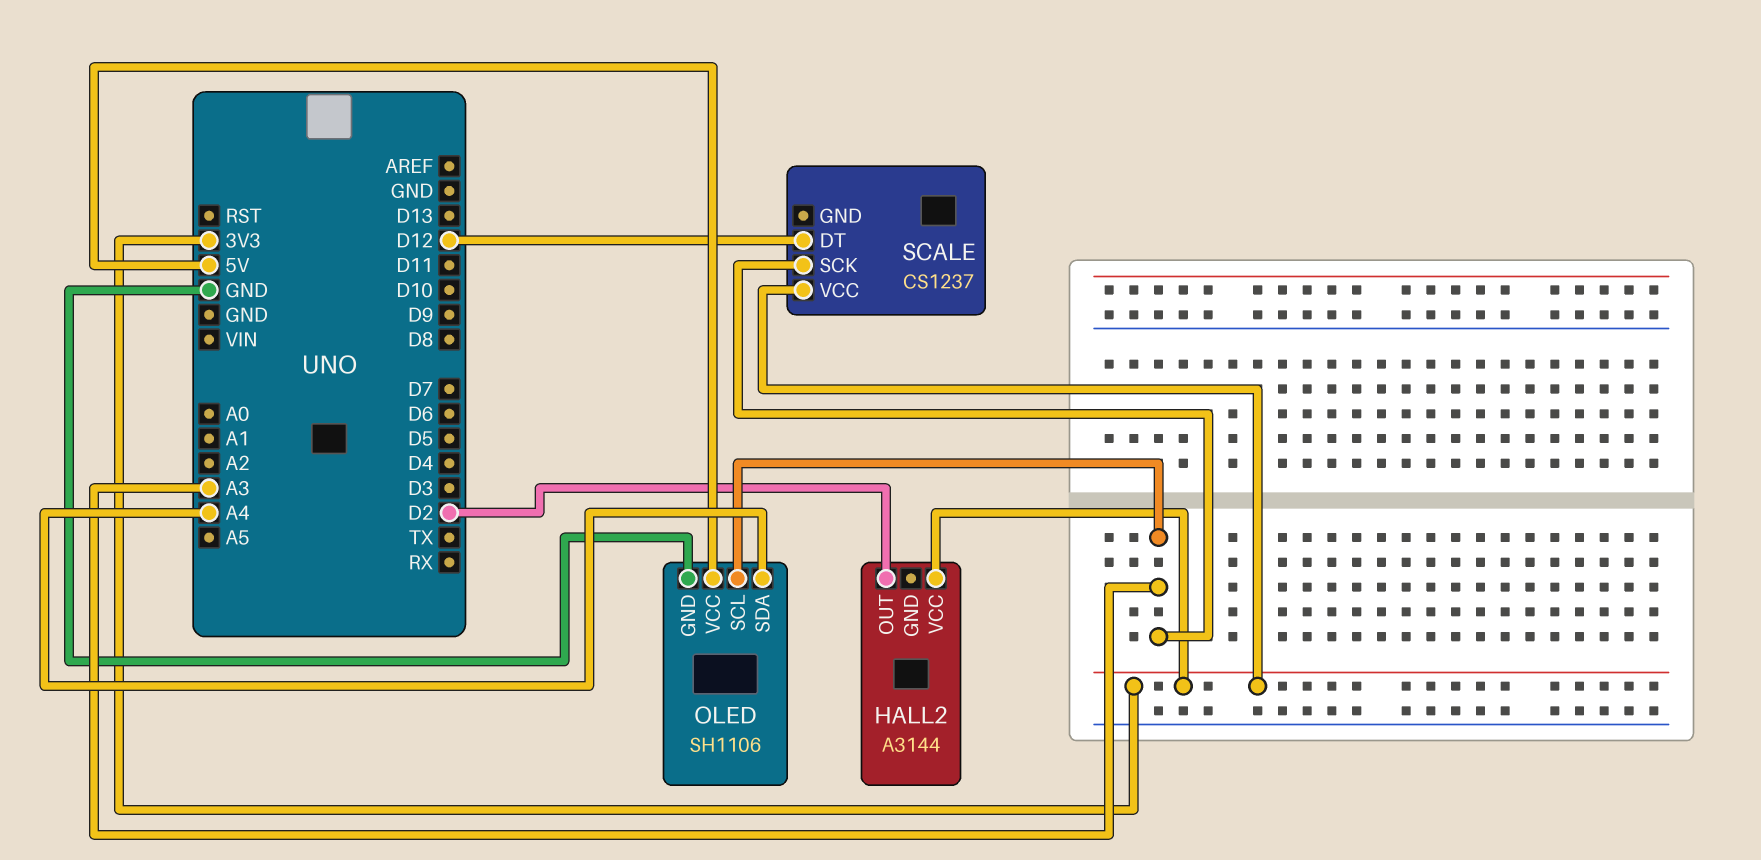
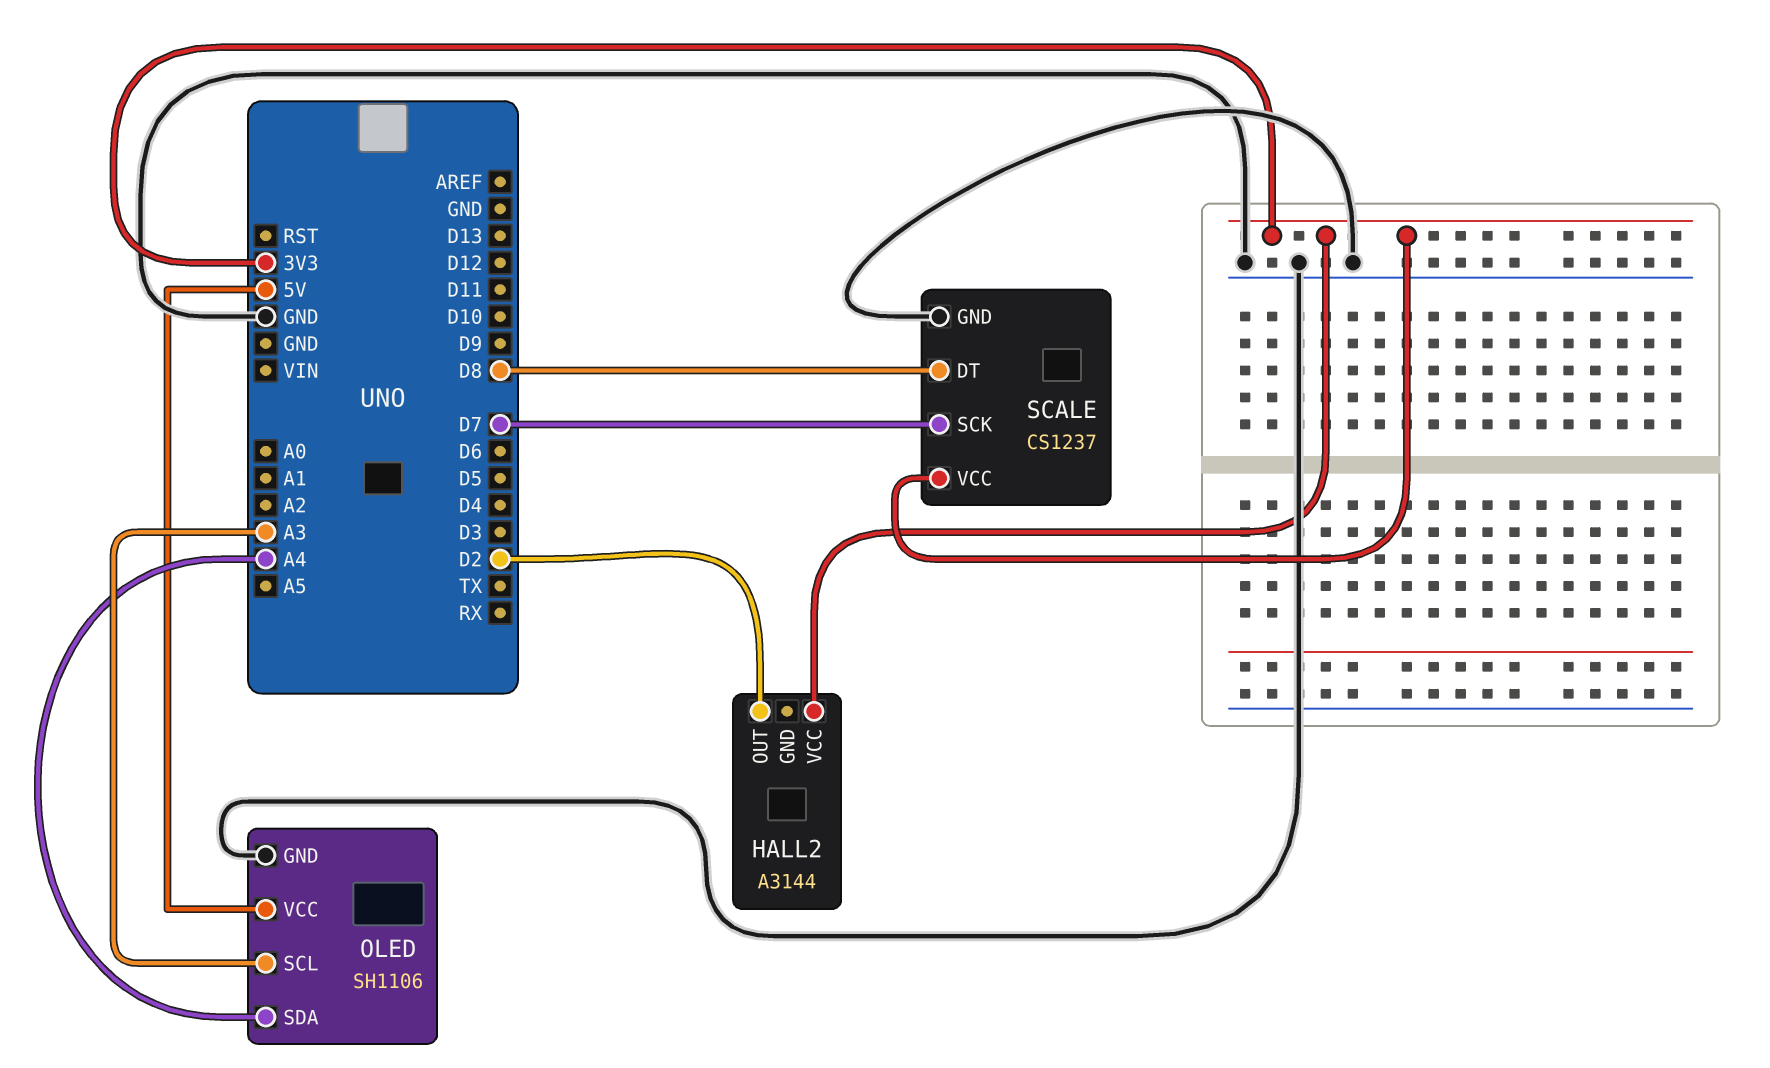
SCALE pin DT: D12 -> D8
SCALE pin GND: none -> GND
SCALE pin SCK: A3 -> D7

